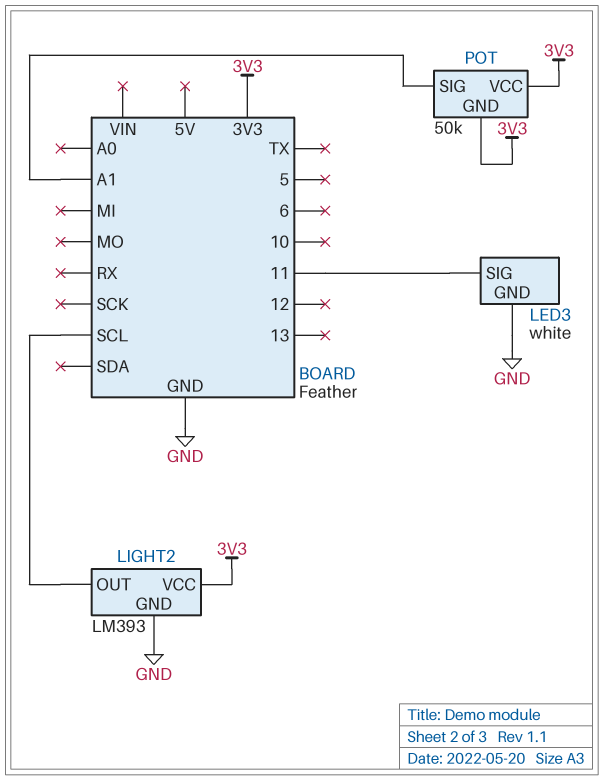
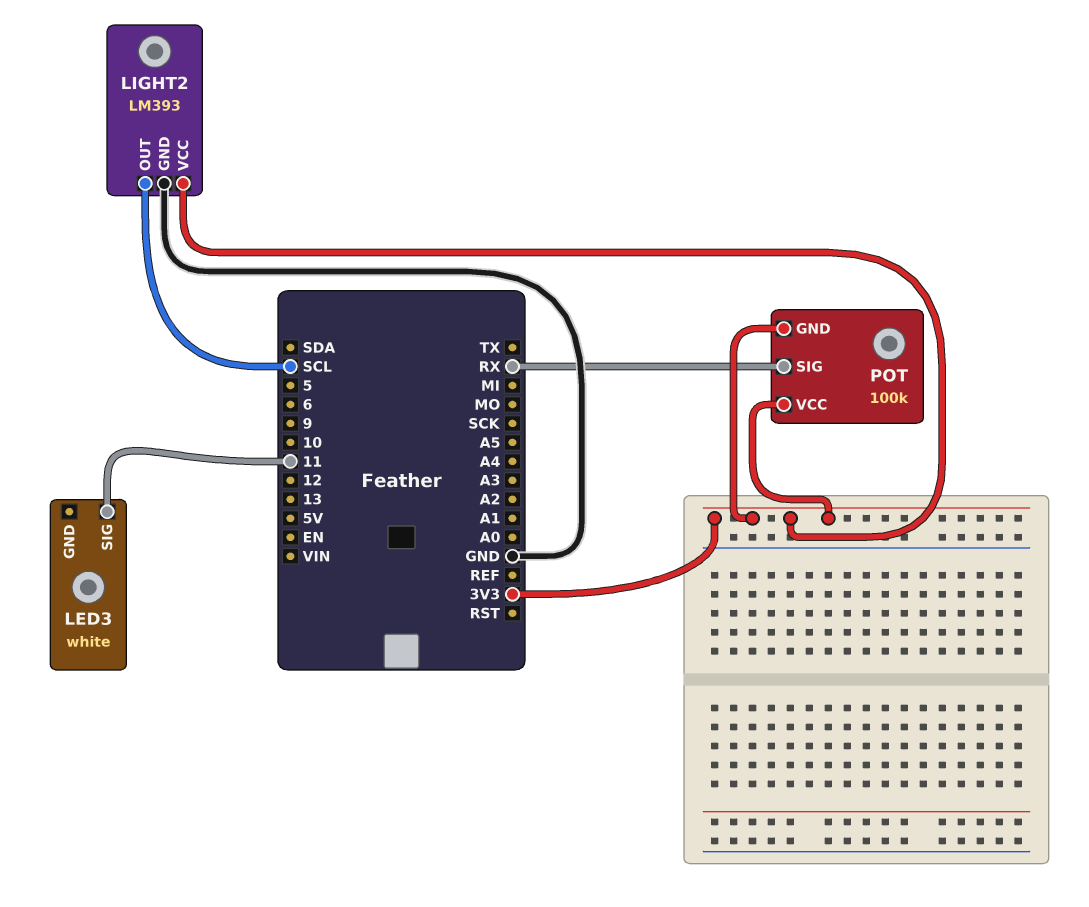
LED3 pin GND: GND -> none
POT: 50k -> 100k
POT pin SIG: A1 -> RX

